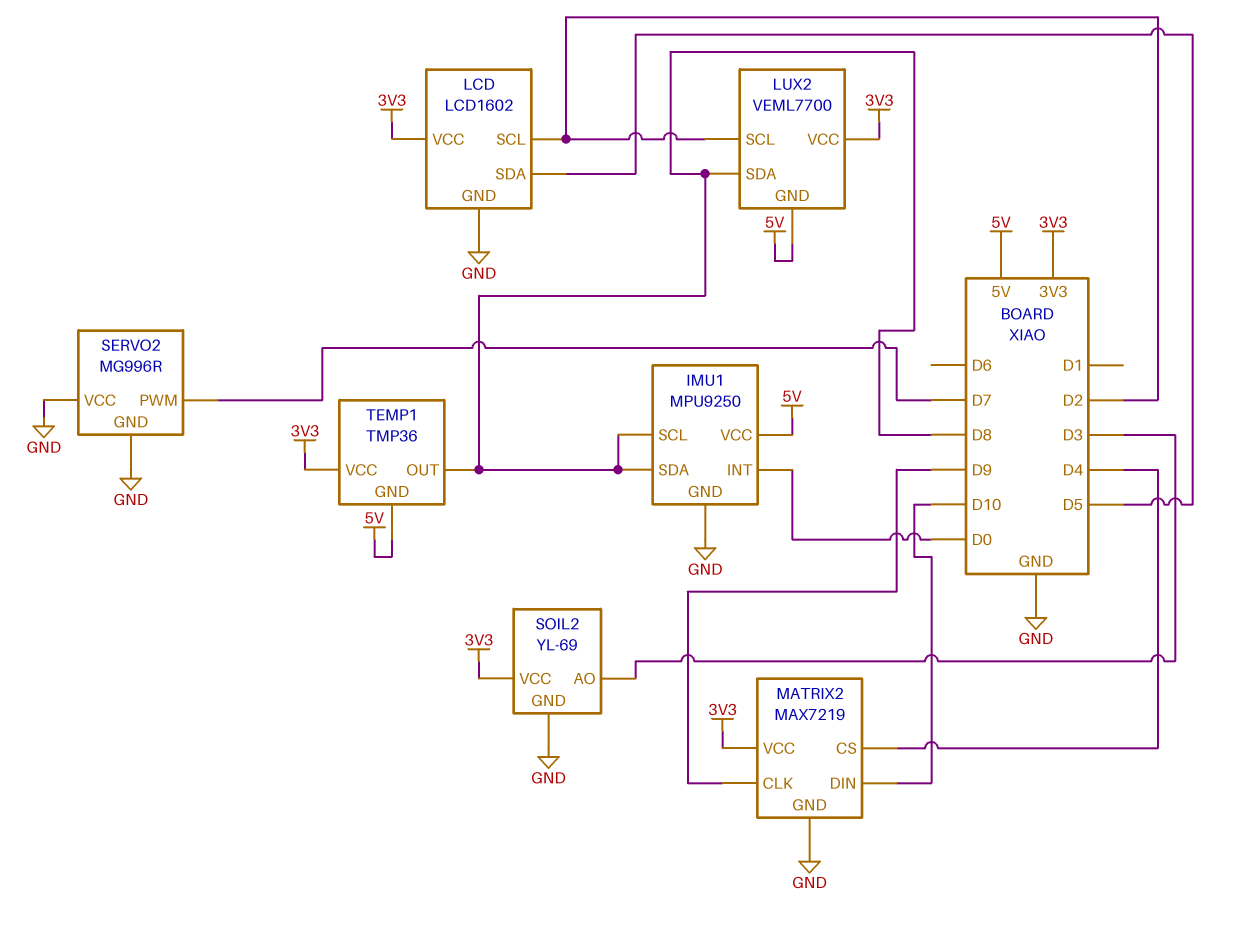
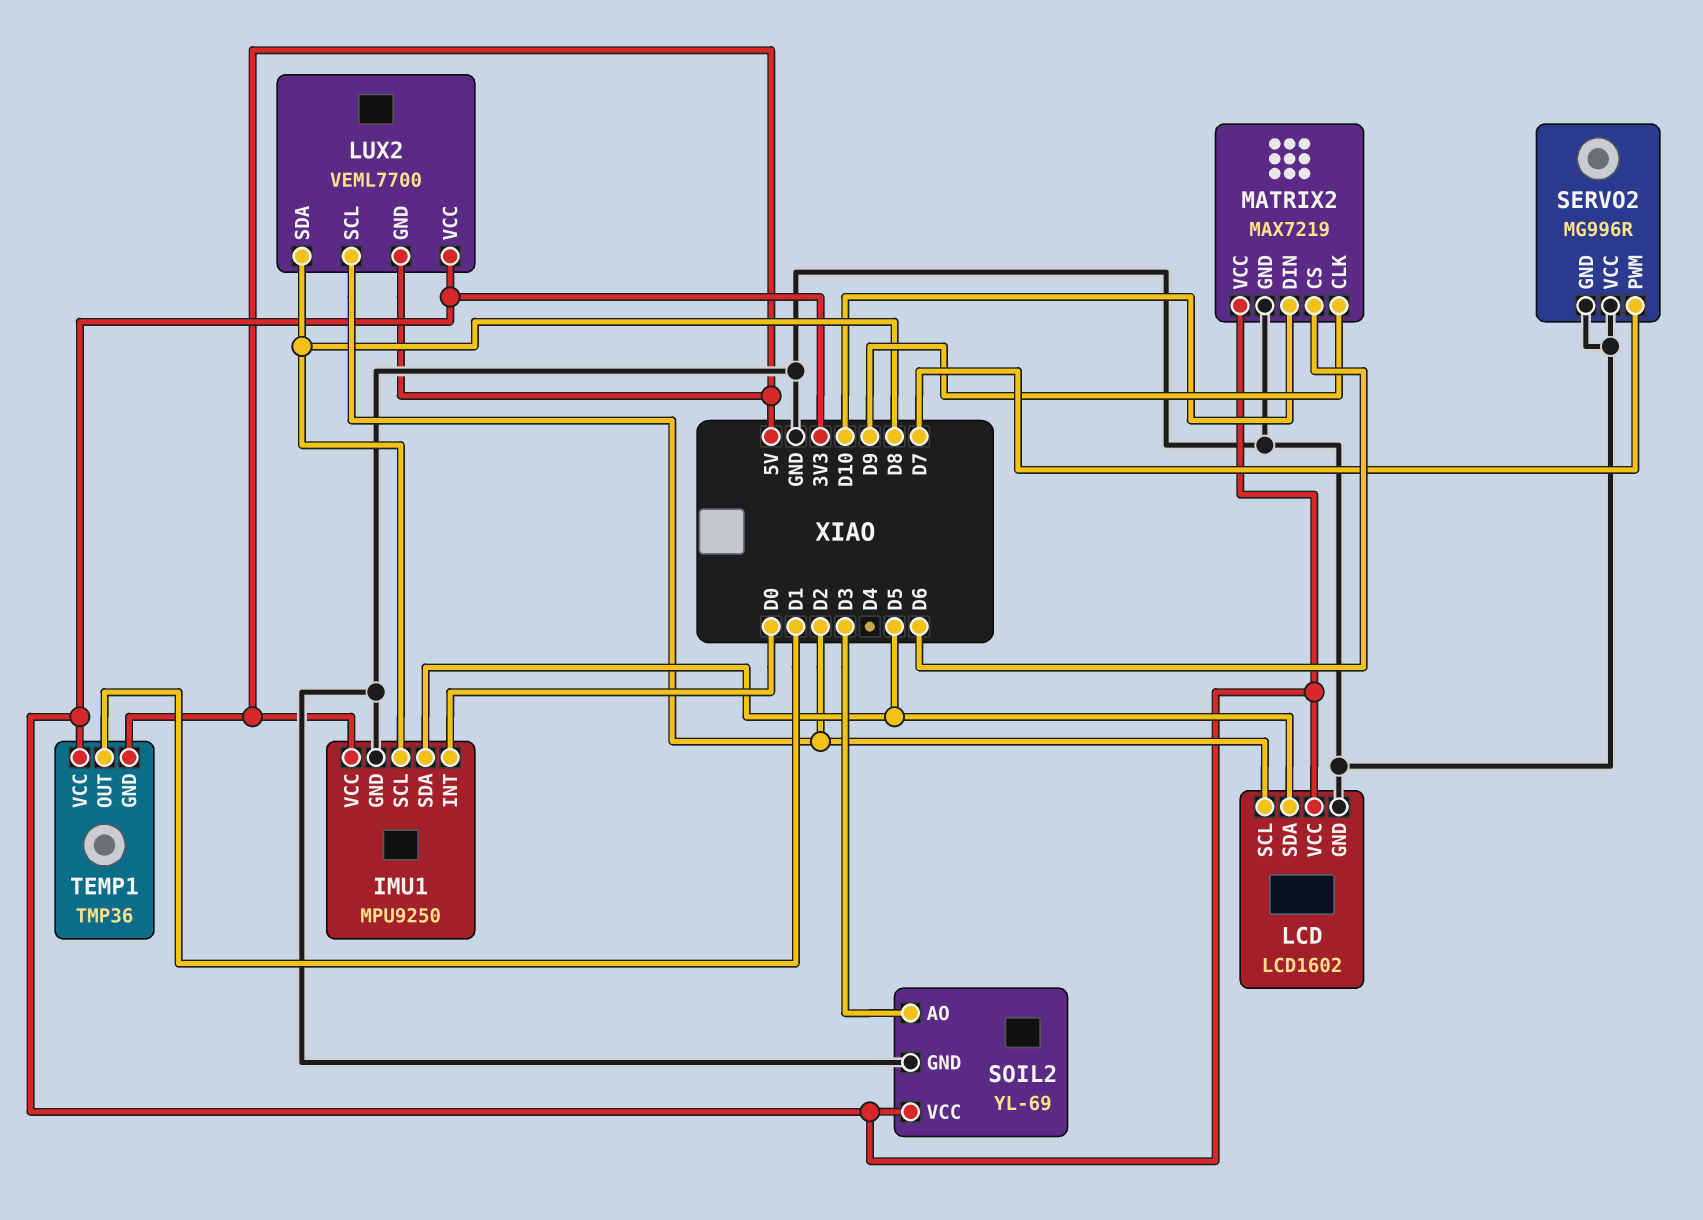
IMU1 pin SDA: D8 -> D5
MATRIX2 pin CS: D4 -> D6
TEMP1 pin OUT: D8 -> D1

